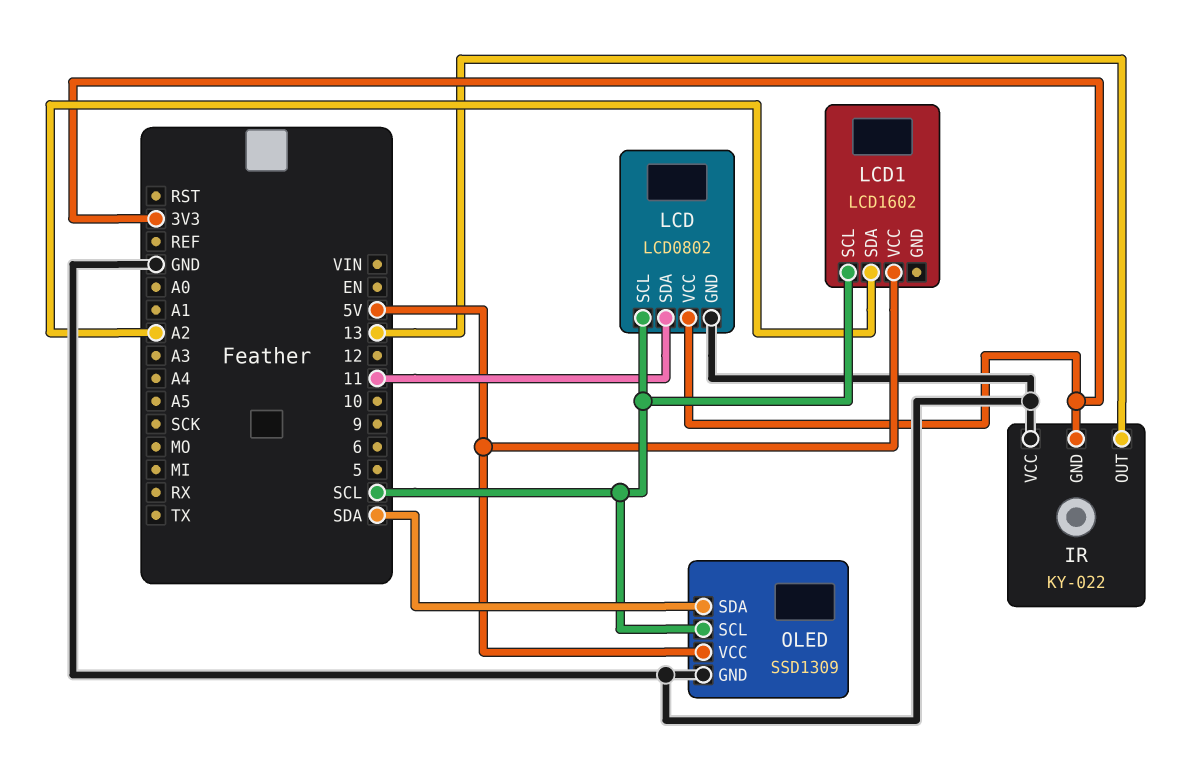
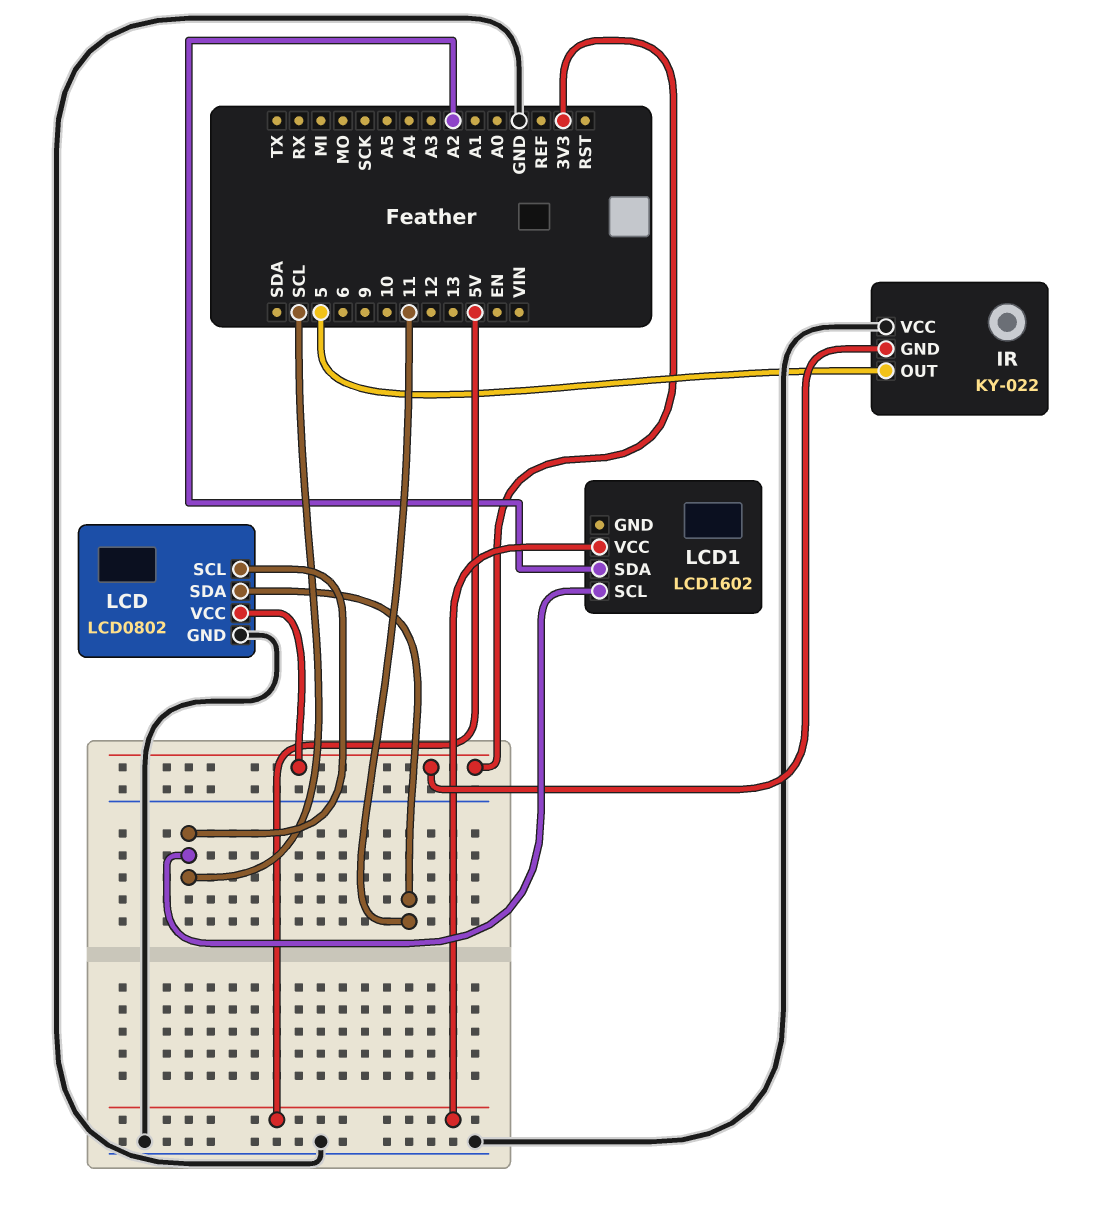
IR pin OUT: 13 -> 5
OLED: SSD1309 -> none
OLED pin GND: GND -> none
OLED pin SCL: SCL -> none
OLED pin SDA: SDA -> none
OLED pin VCC: 5V -> none

